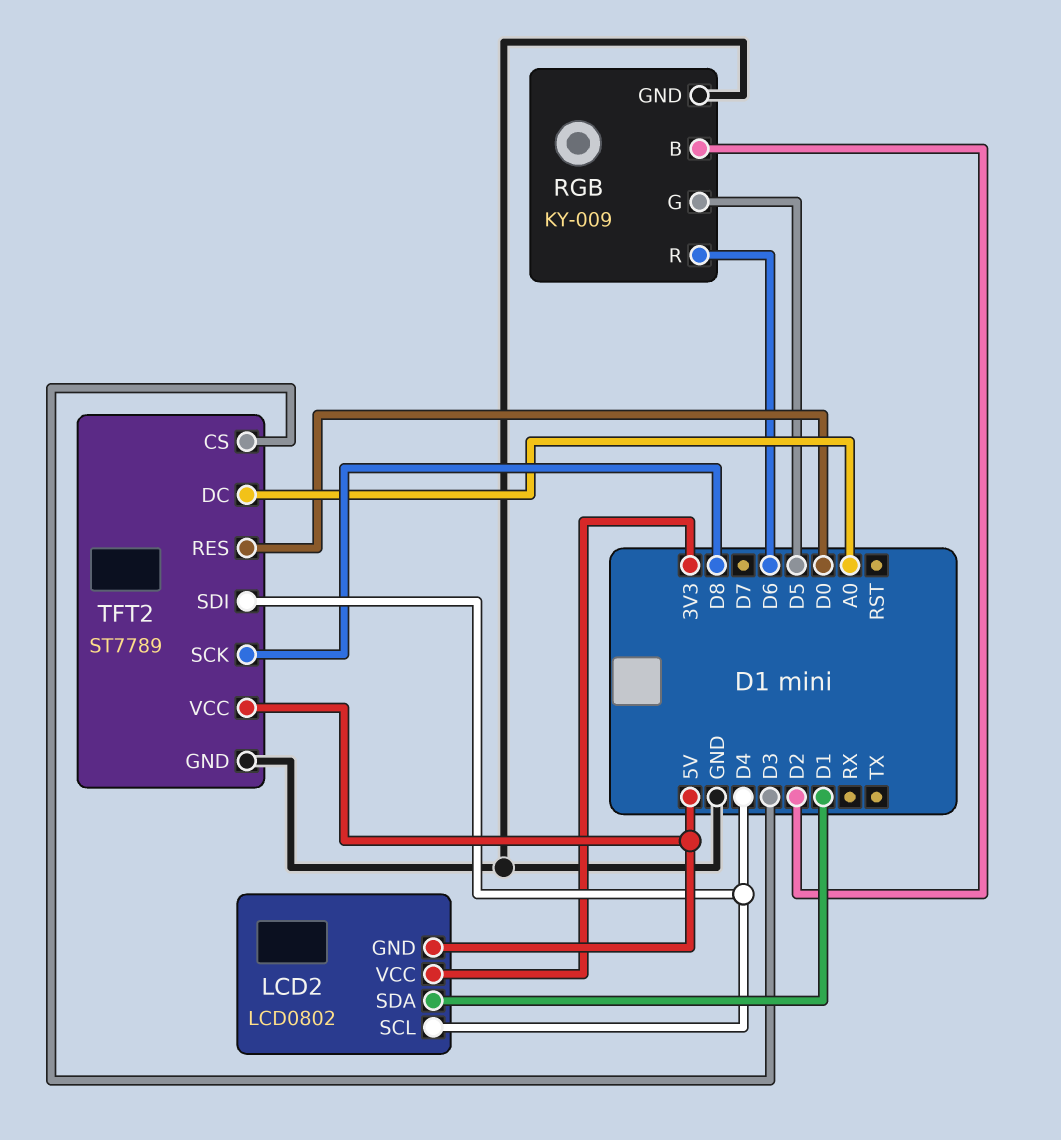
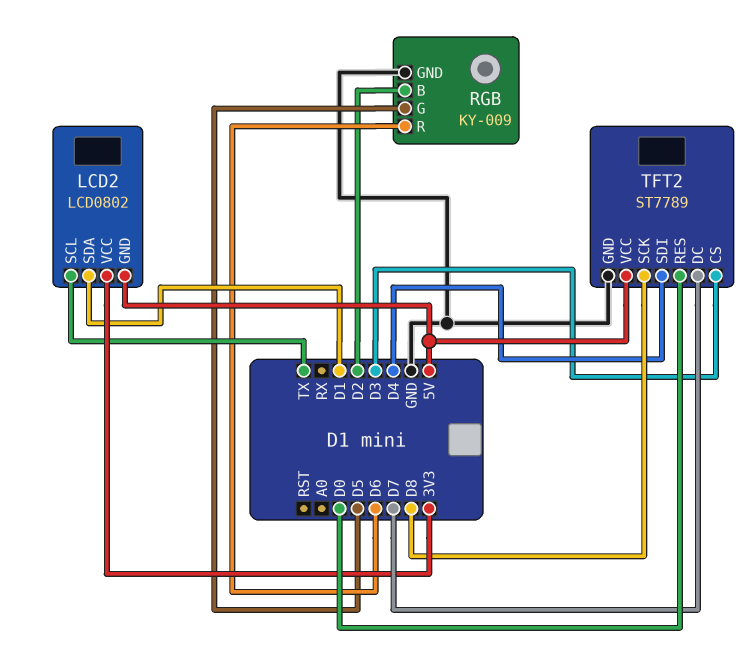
LCD2 pin SCL: D4 -> TX
TFT2 pin DC: A0 -> D7

